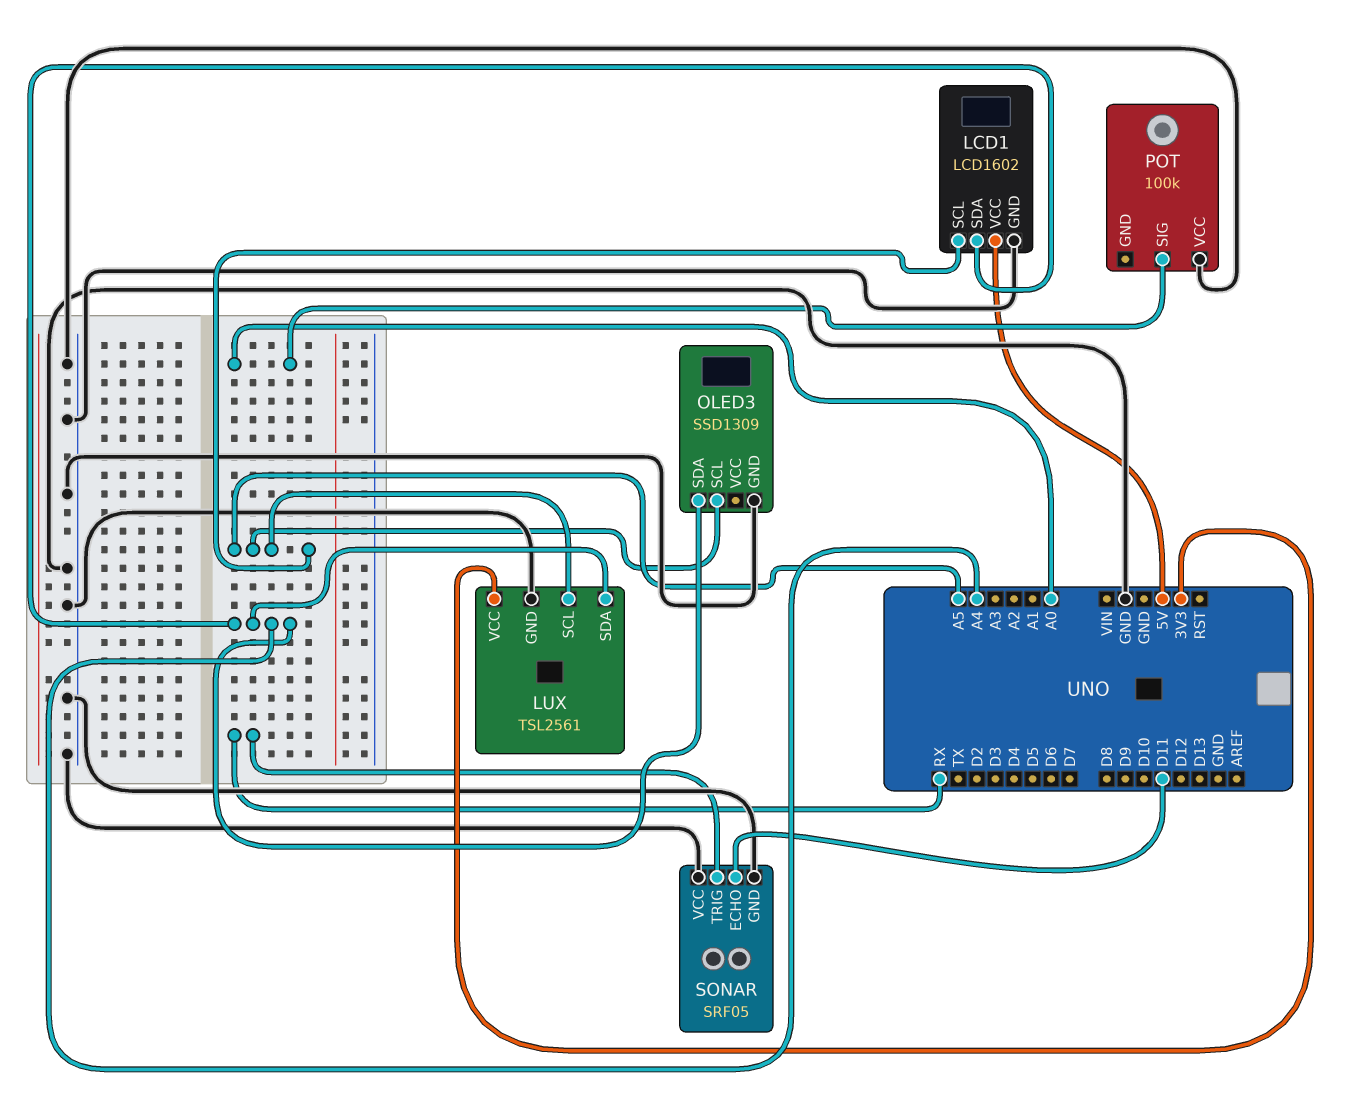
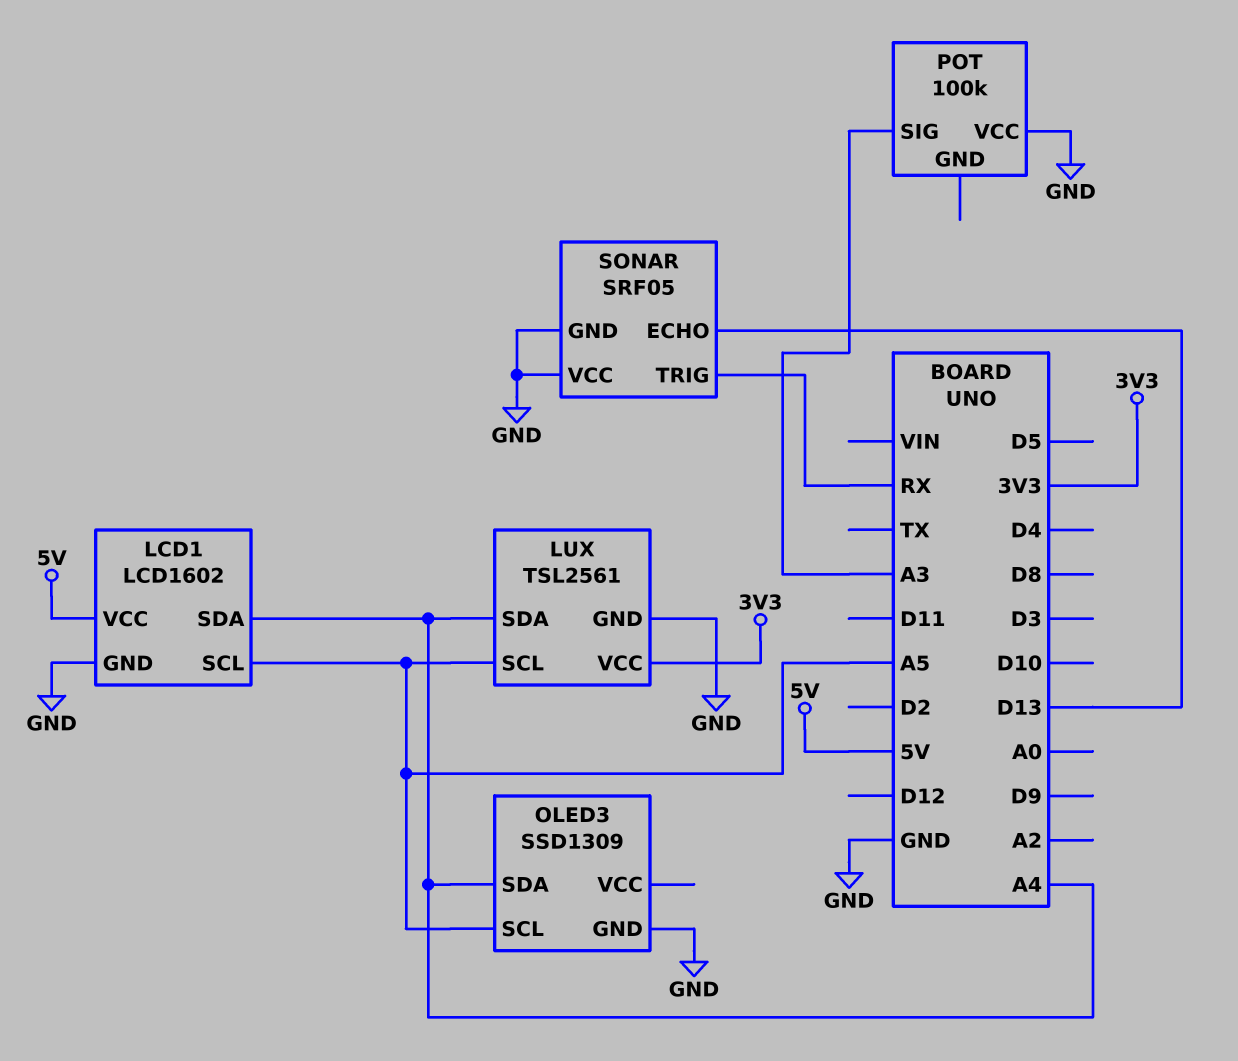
POT pin SIG: A0 -> A3
SONAR pin ECHO: D11 -> D13

